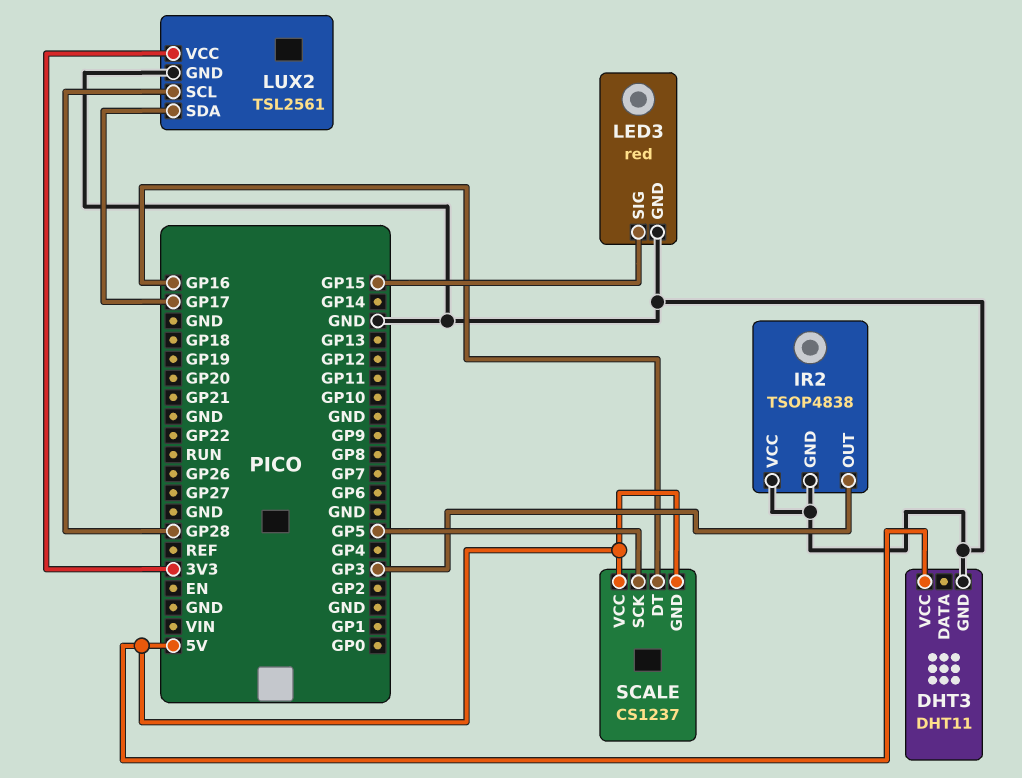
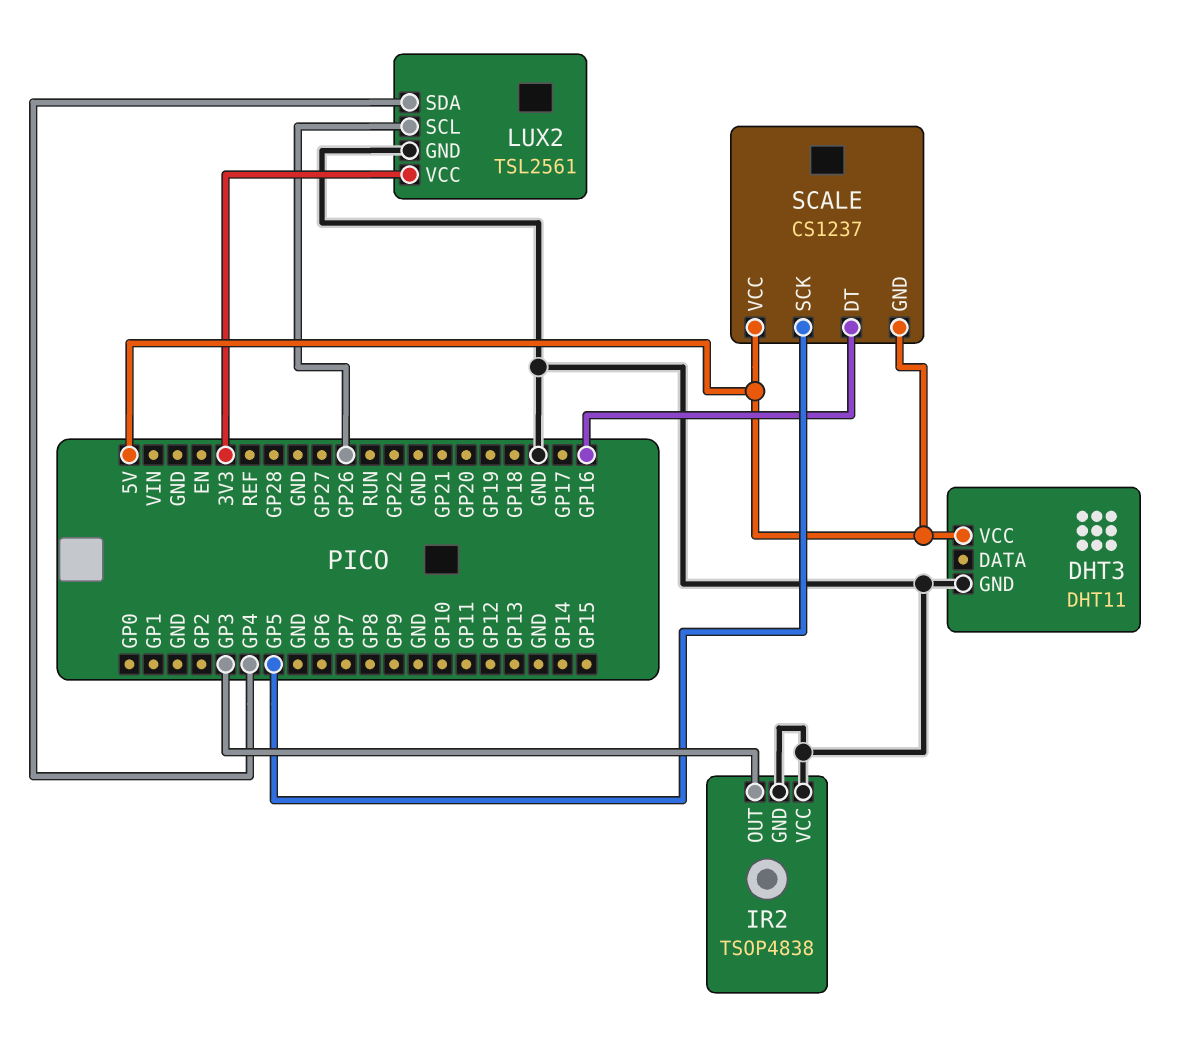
LED3: red -> none
LED3 pin GND: GND -> none
LED3 pin SIG: GP15 -> none
LUX2 pin SCL: GP28 -> GP26
LUX2 pin SDA: GP17 -> GP4

